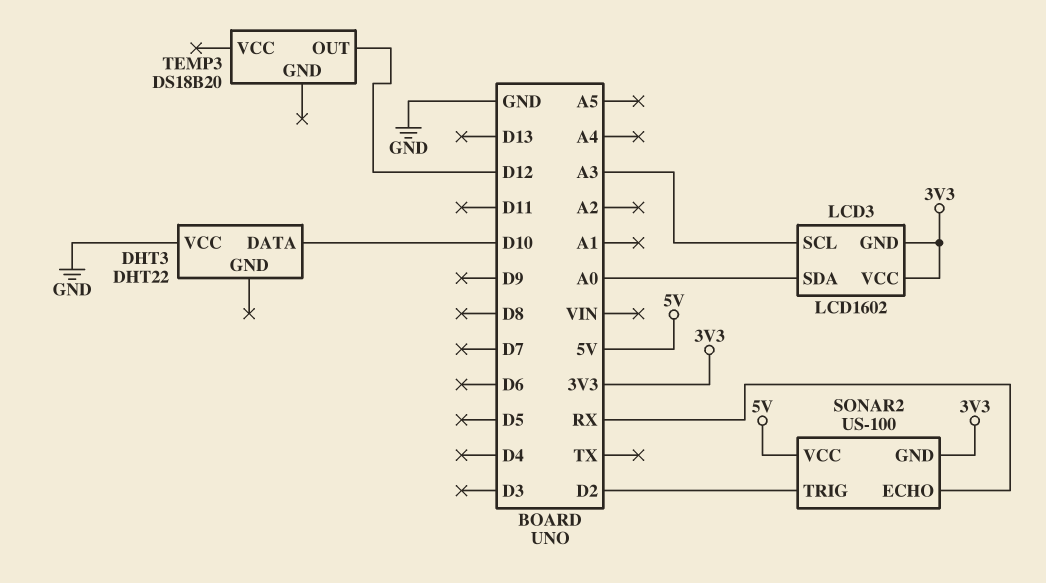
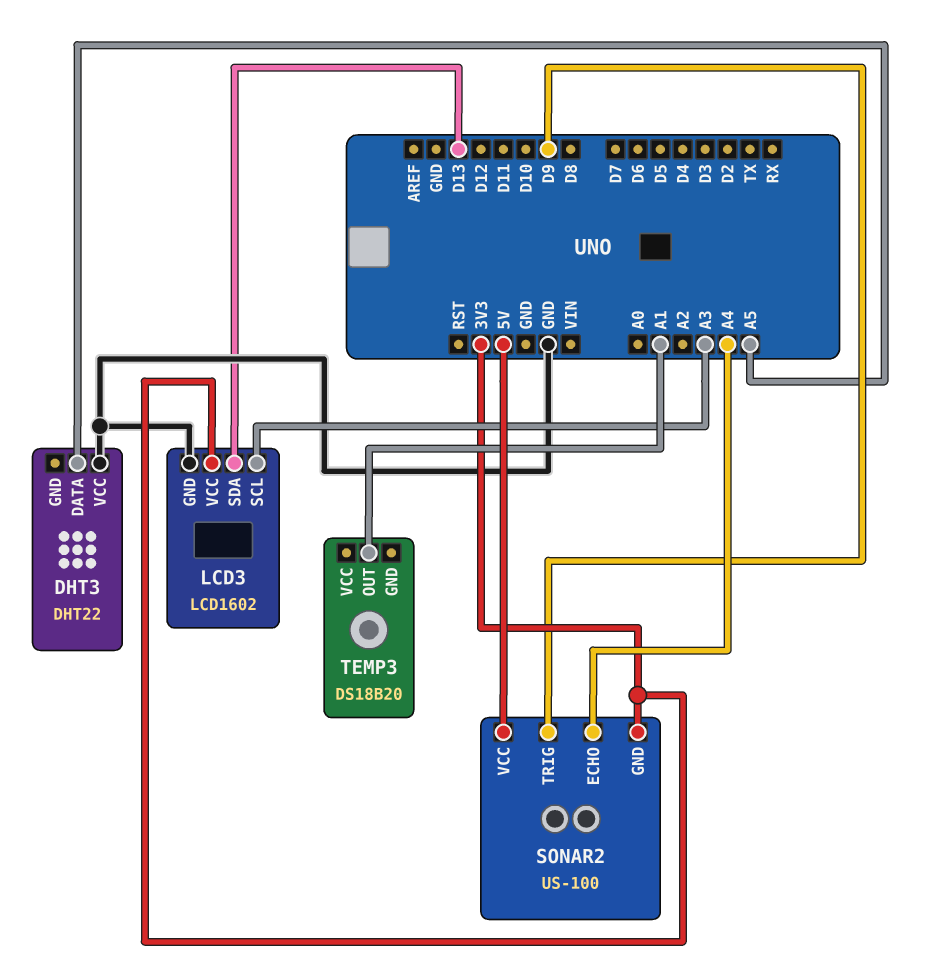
DHT3 pin DATA: D10 -> A5
LCD3 pin GND: 3V3 -> GND
LCD3 pin SDA: A0 -> D13
SONAR2 pin ECHO: RX -> A4
SONAR2 pin TRIG: D2 -> D9
TEMP3 pin OUT: D12 -> A1

